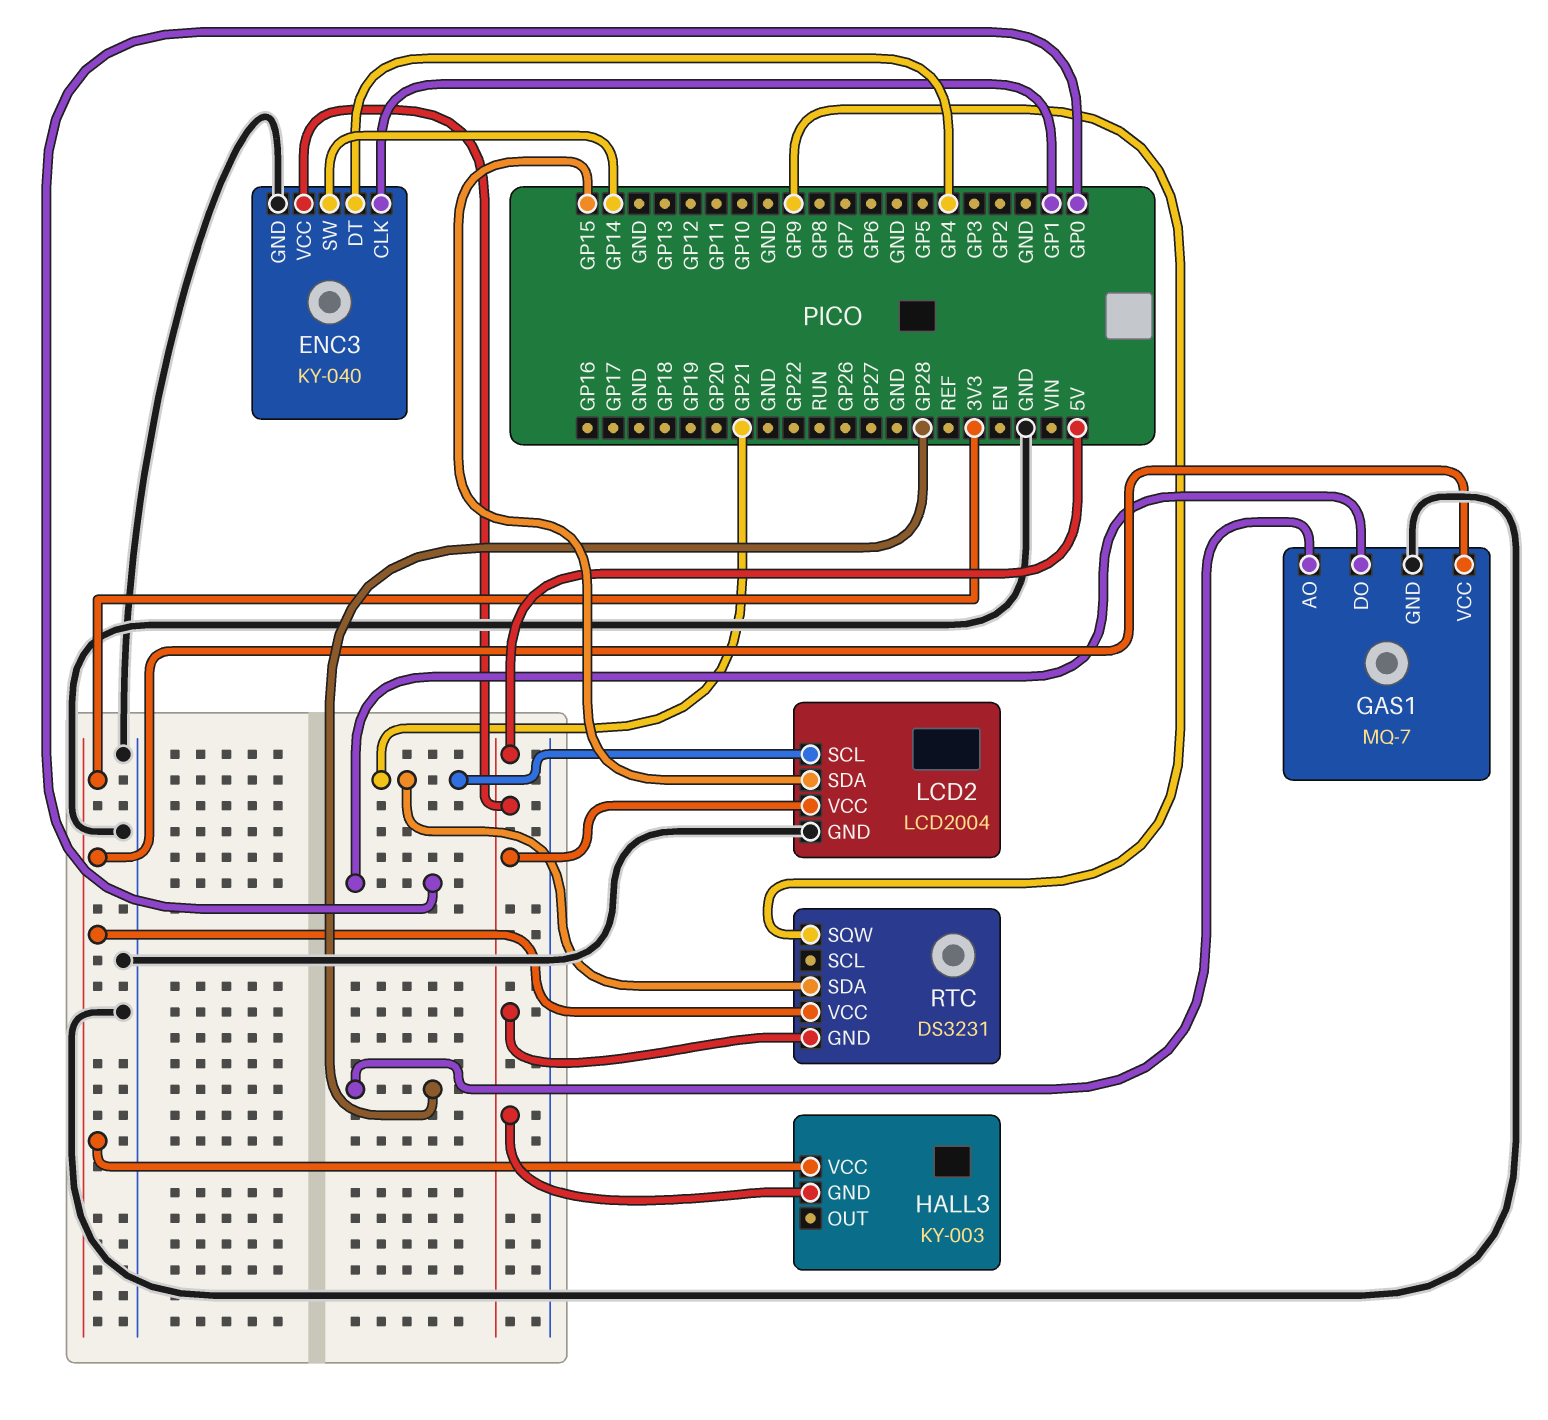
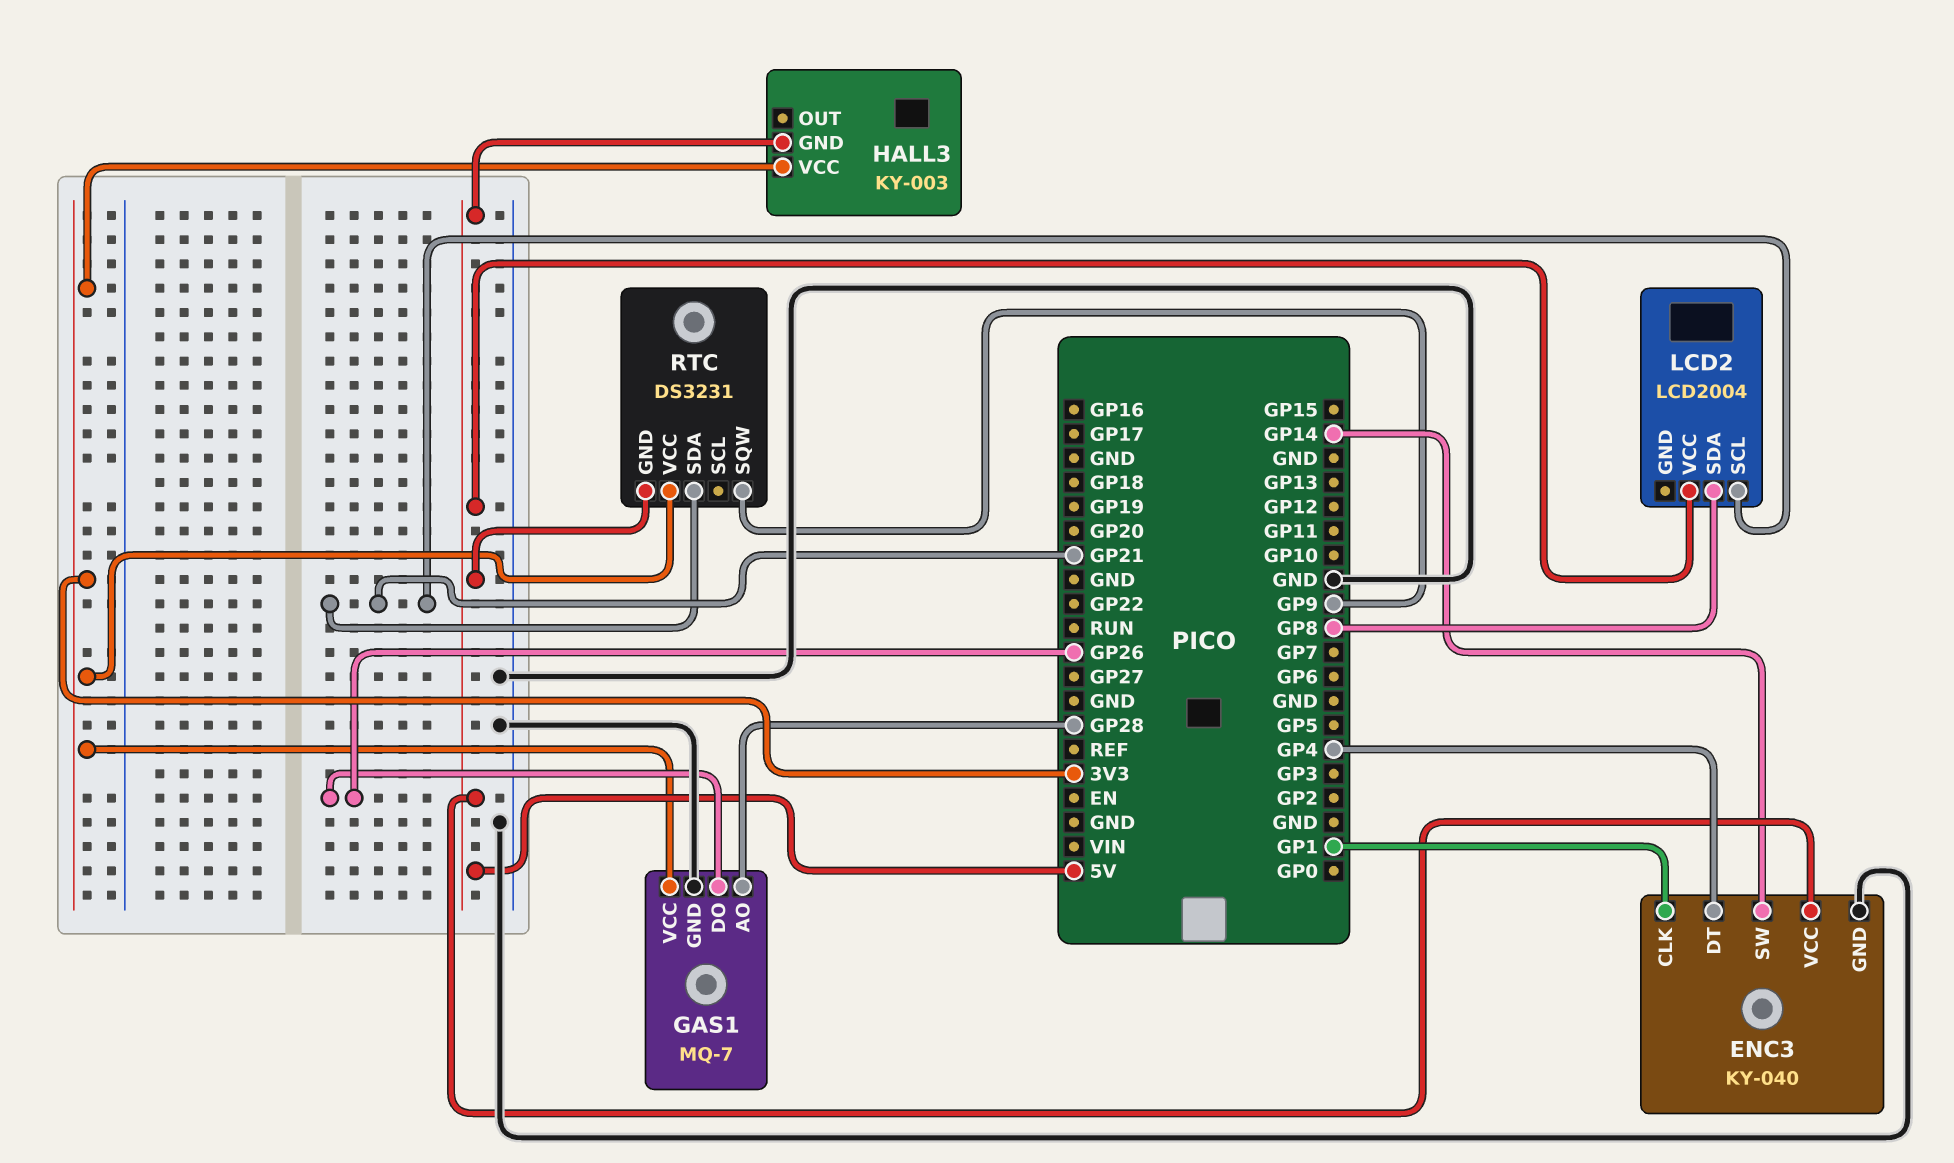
GAS1 pin DO: GP0 -> GP26
LCD2 pin GND: GND -> none
LCD2 pin SDA: GP15 -> GP8

